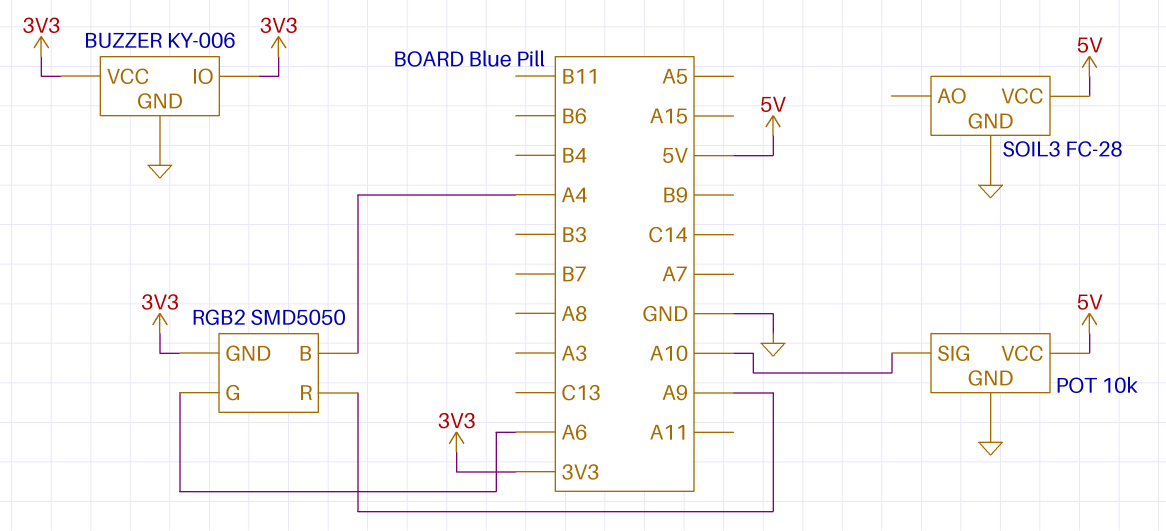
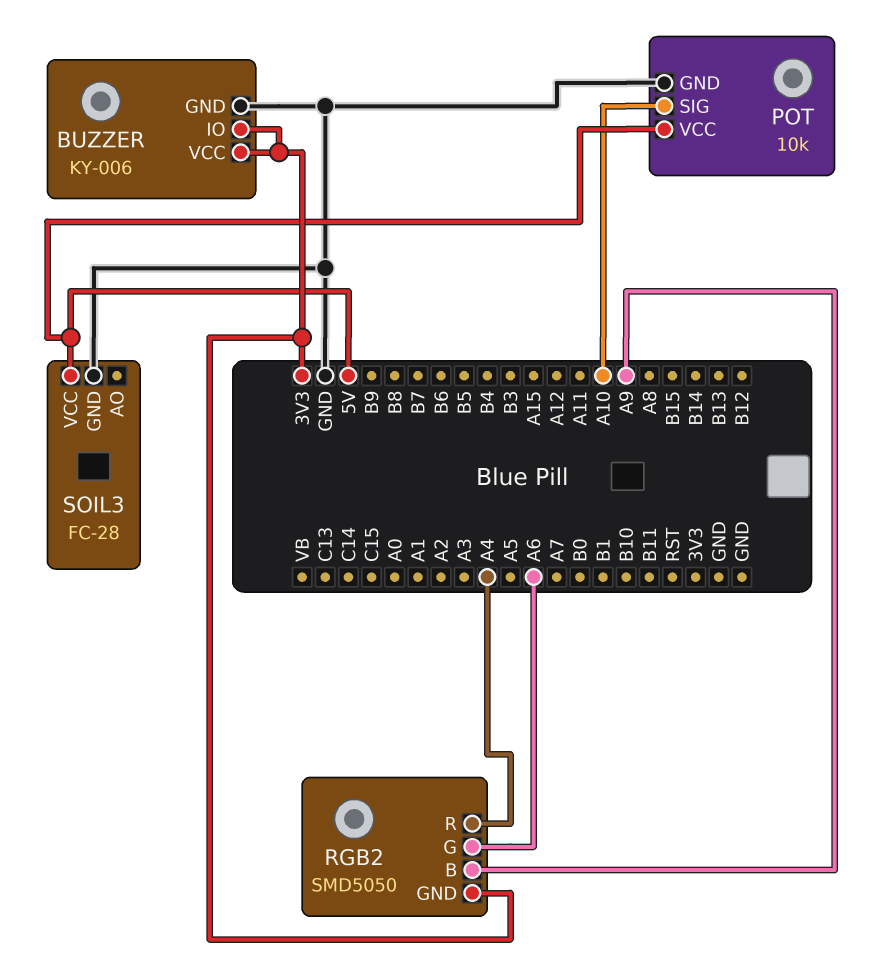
RGB2 pin B: A4 -> A9
RGB2 pin R: A9 -> A4

